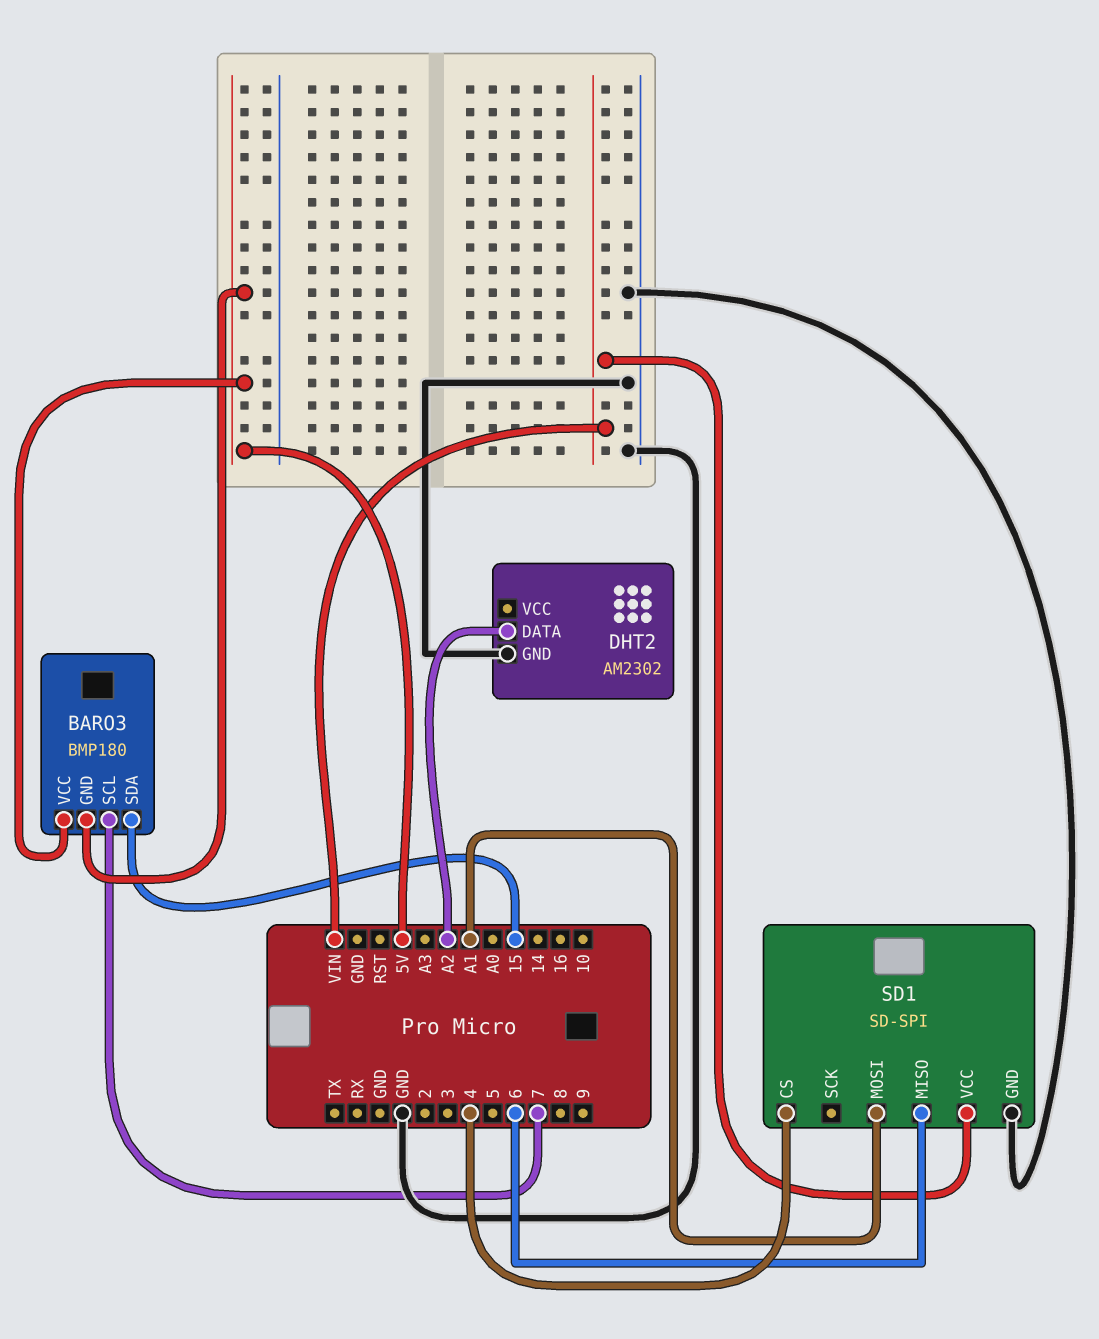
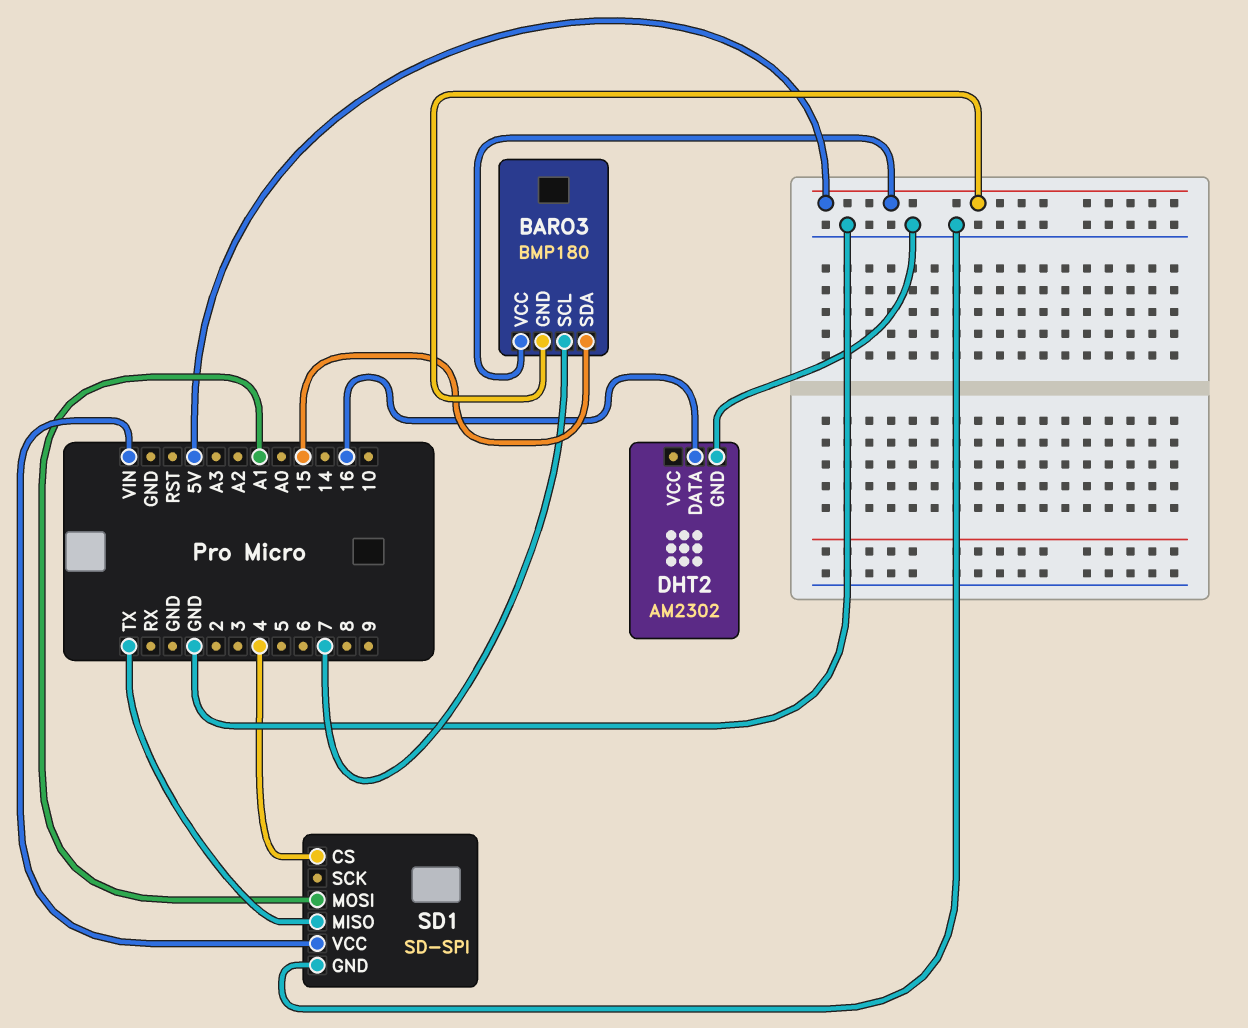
DHT2 pin DATA: A2 -> 16
SD1 pin MISO: 6 -> TX

